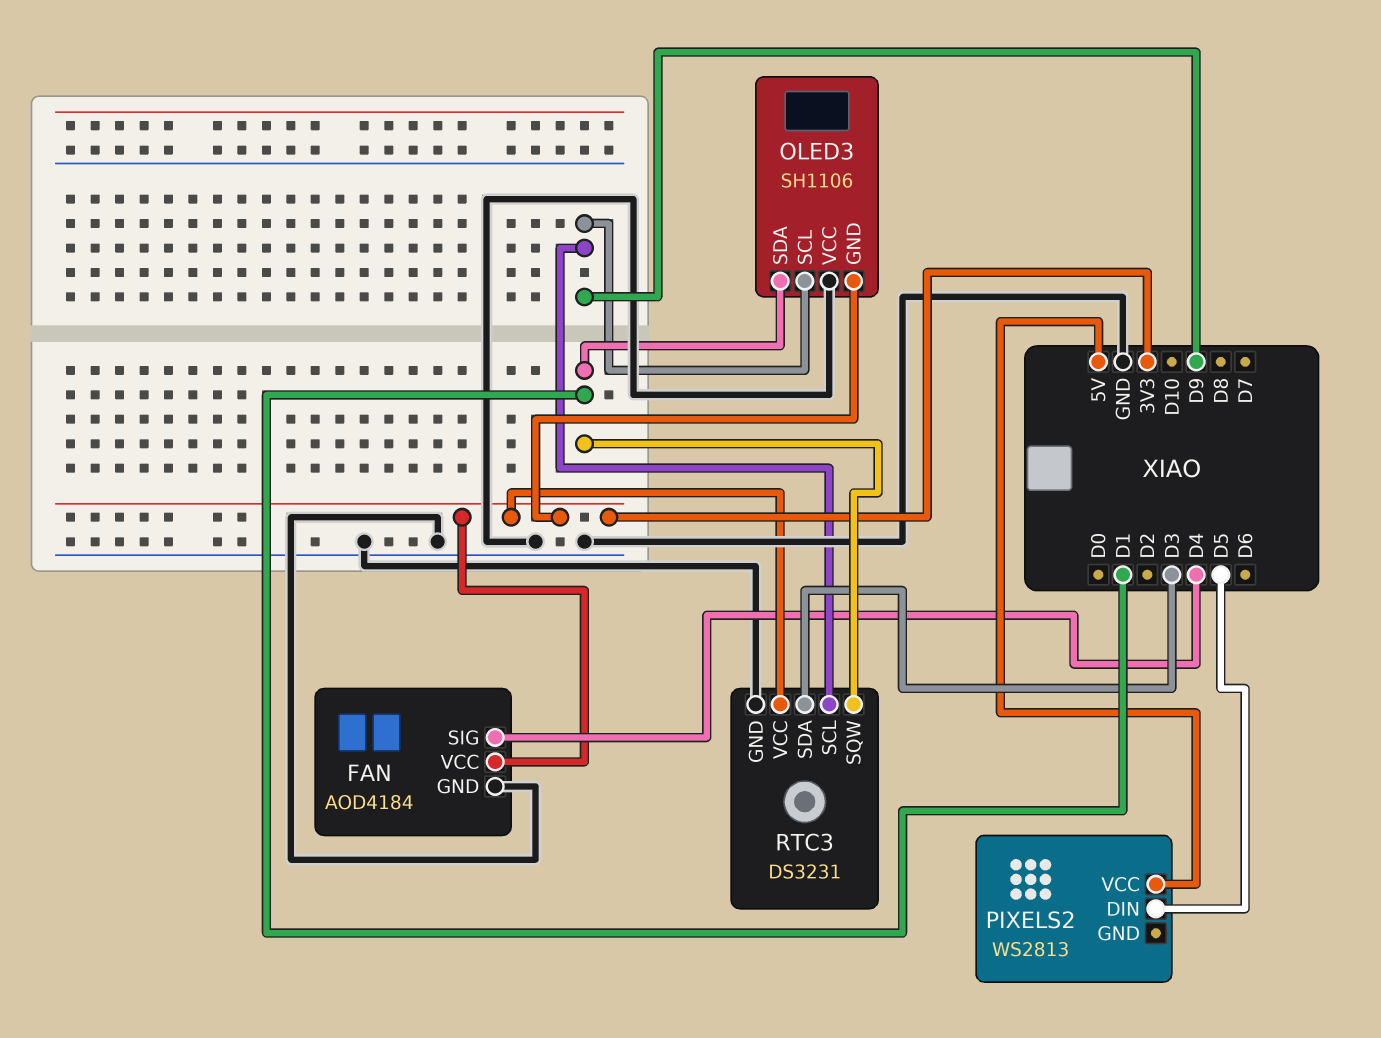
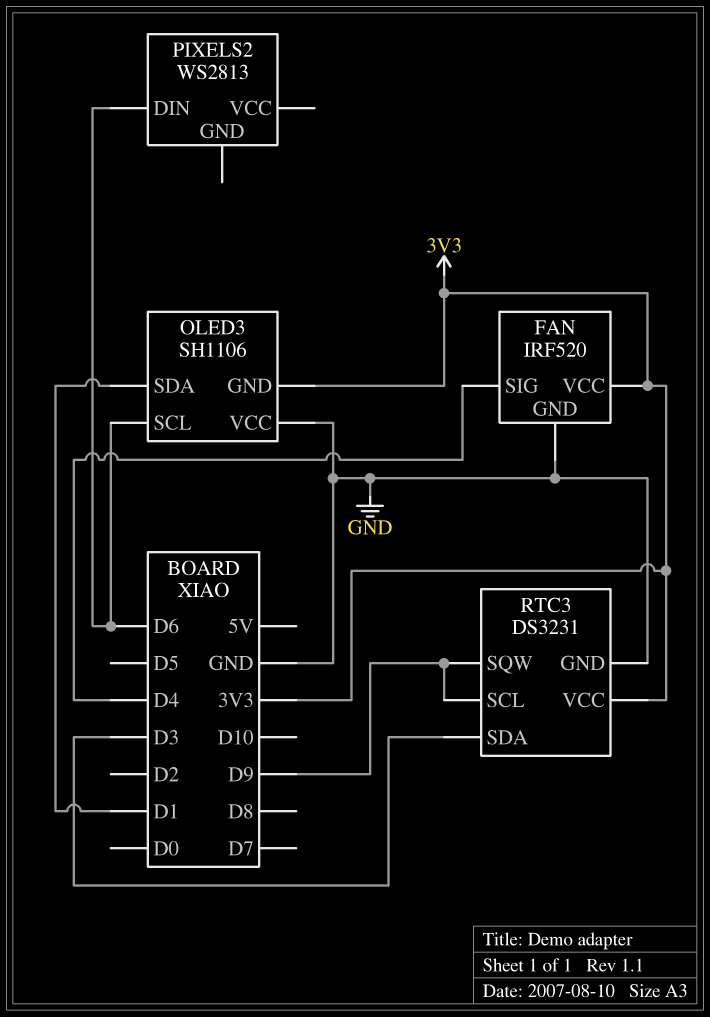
FAN: AOD4184 -> IRF520
OLED3 pin SCL: D9 -> D6
PIXELS2 pin DIN: D5 -> D6
PIXELS2 pin VCC: 5V -> none
RTC3 pin SQW: D1 -> D9

